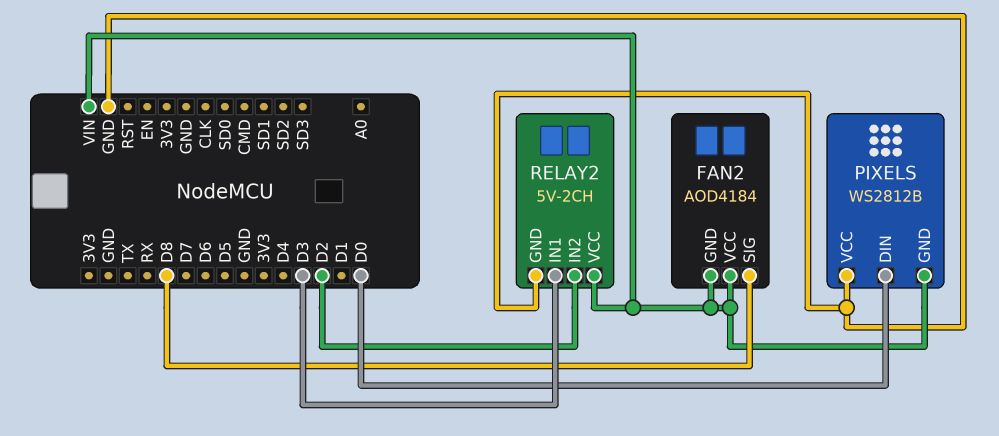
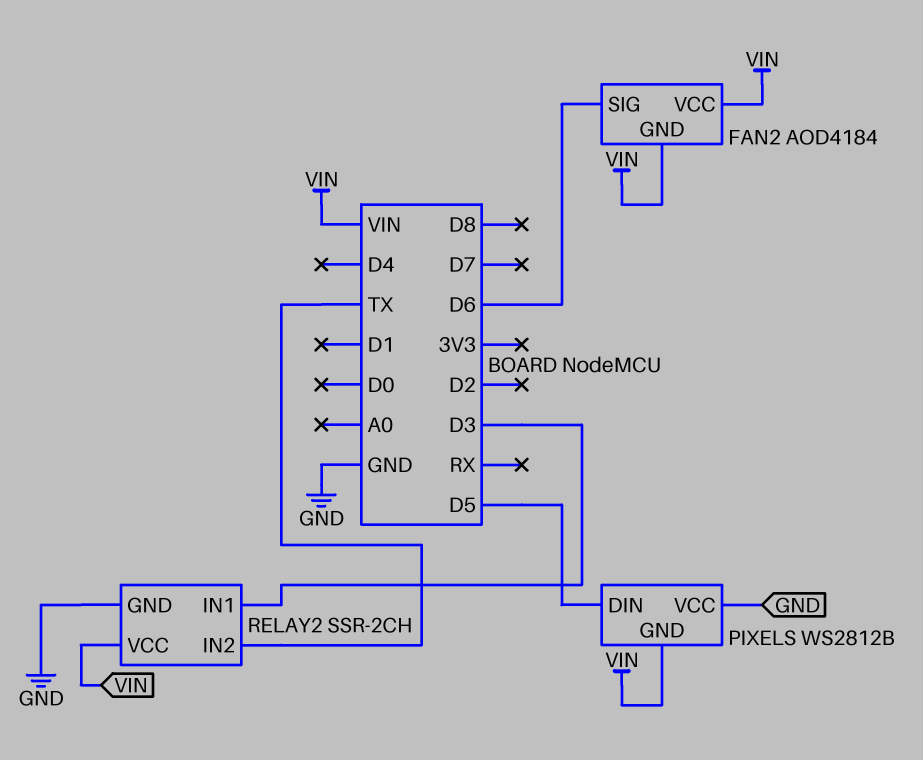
FAN2 pin SIG: D8 -> D6
PIXELS pin DIN: D0 -> D5
RELAY2: 5V-2CH -> SSR-2CH
RELAY2 pin IN2: D2 -> TX

